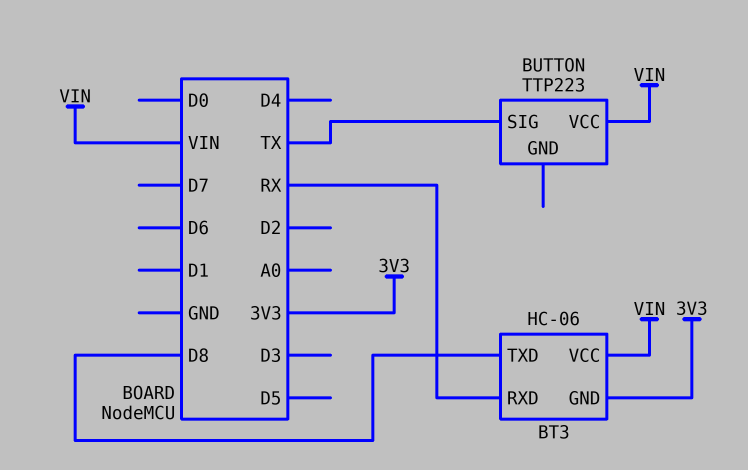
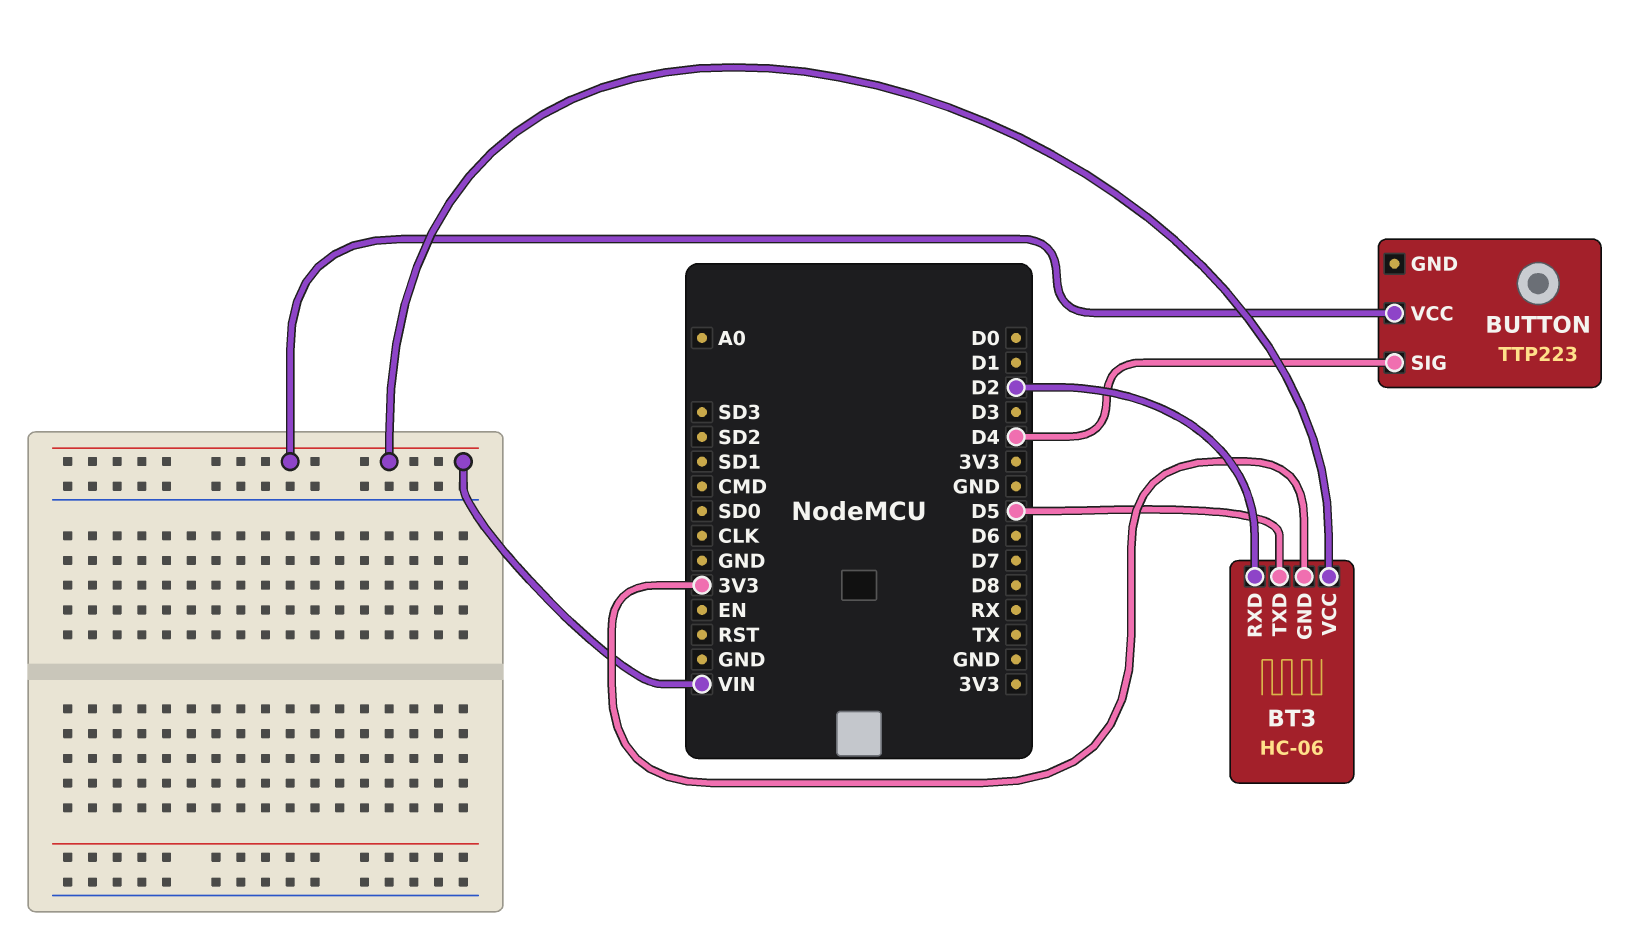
BT3 pin RXD: RX -> D2
BT3 pin TXD: D8 -> D5
BUTTON pin SIG: TX -> D4

